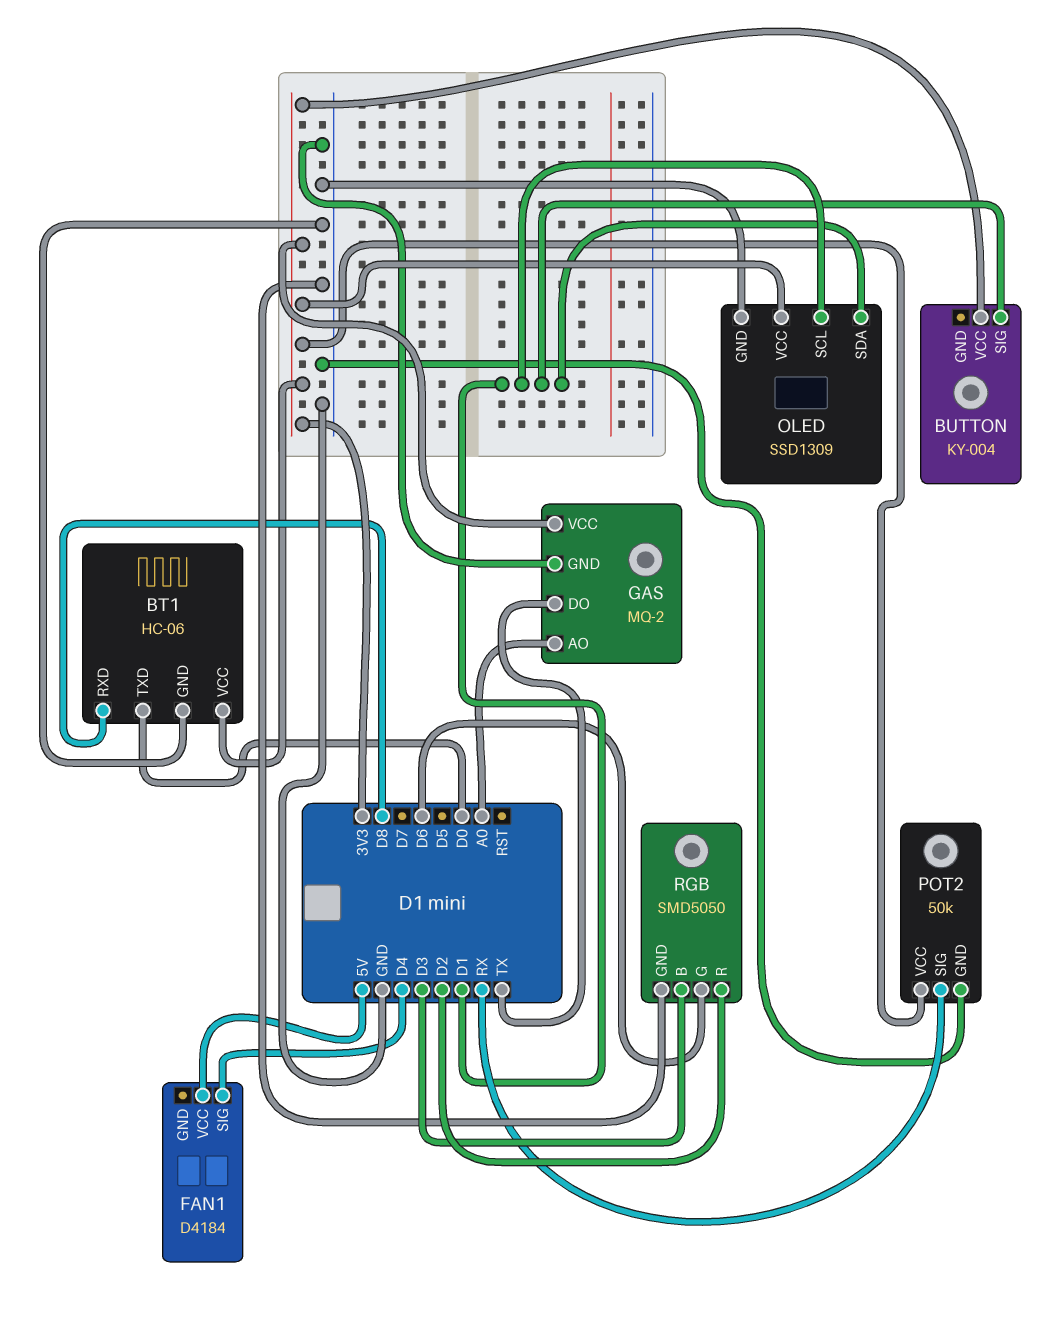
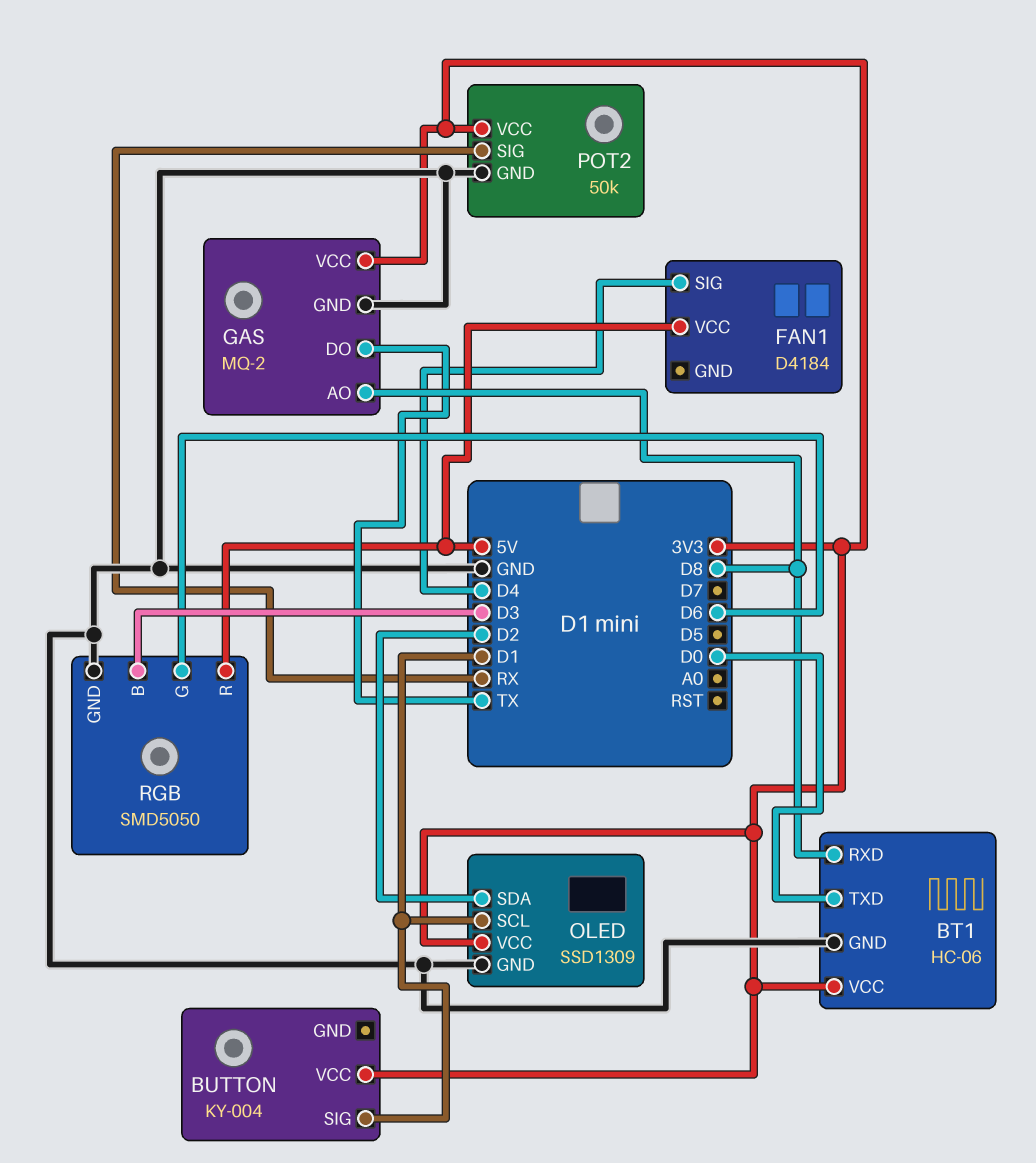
GAS pin AO: A0 -> D8
OLED pin SDA: D1 -> D2
RGB pin R: D2 -> 5V

